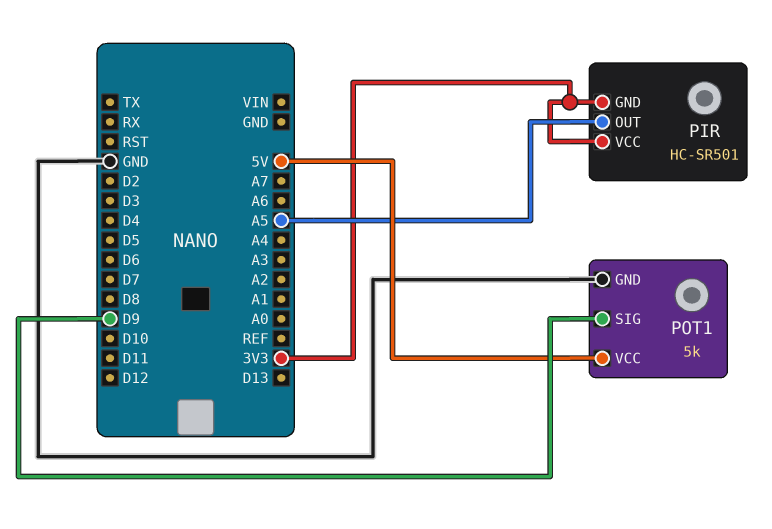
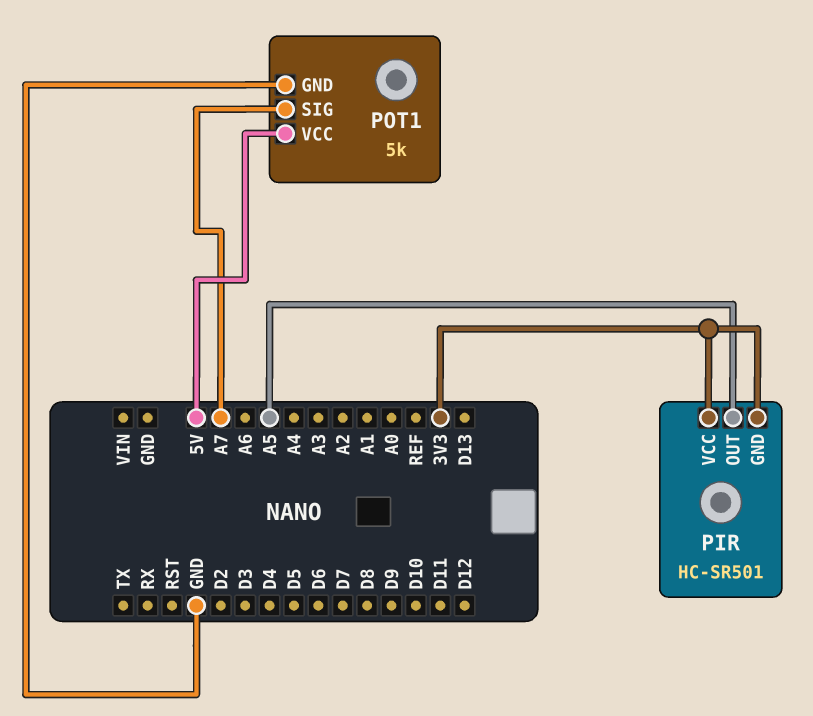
POT1 pin SIG: D9 -> A7

